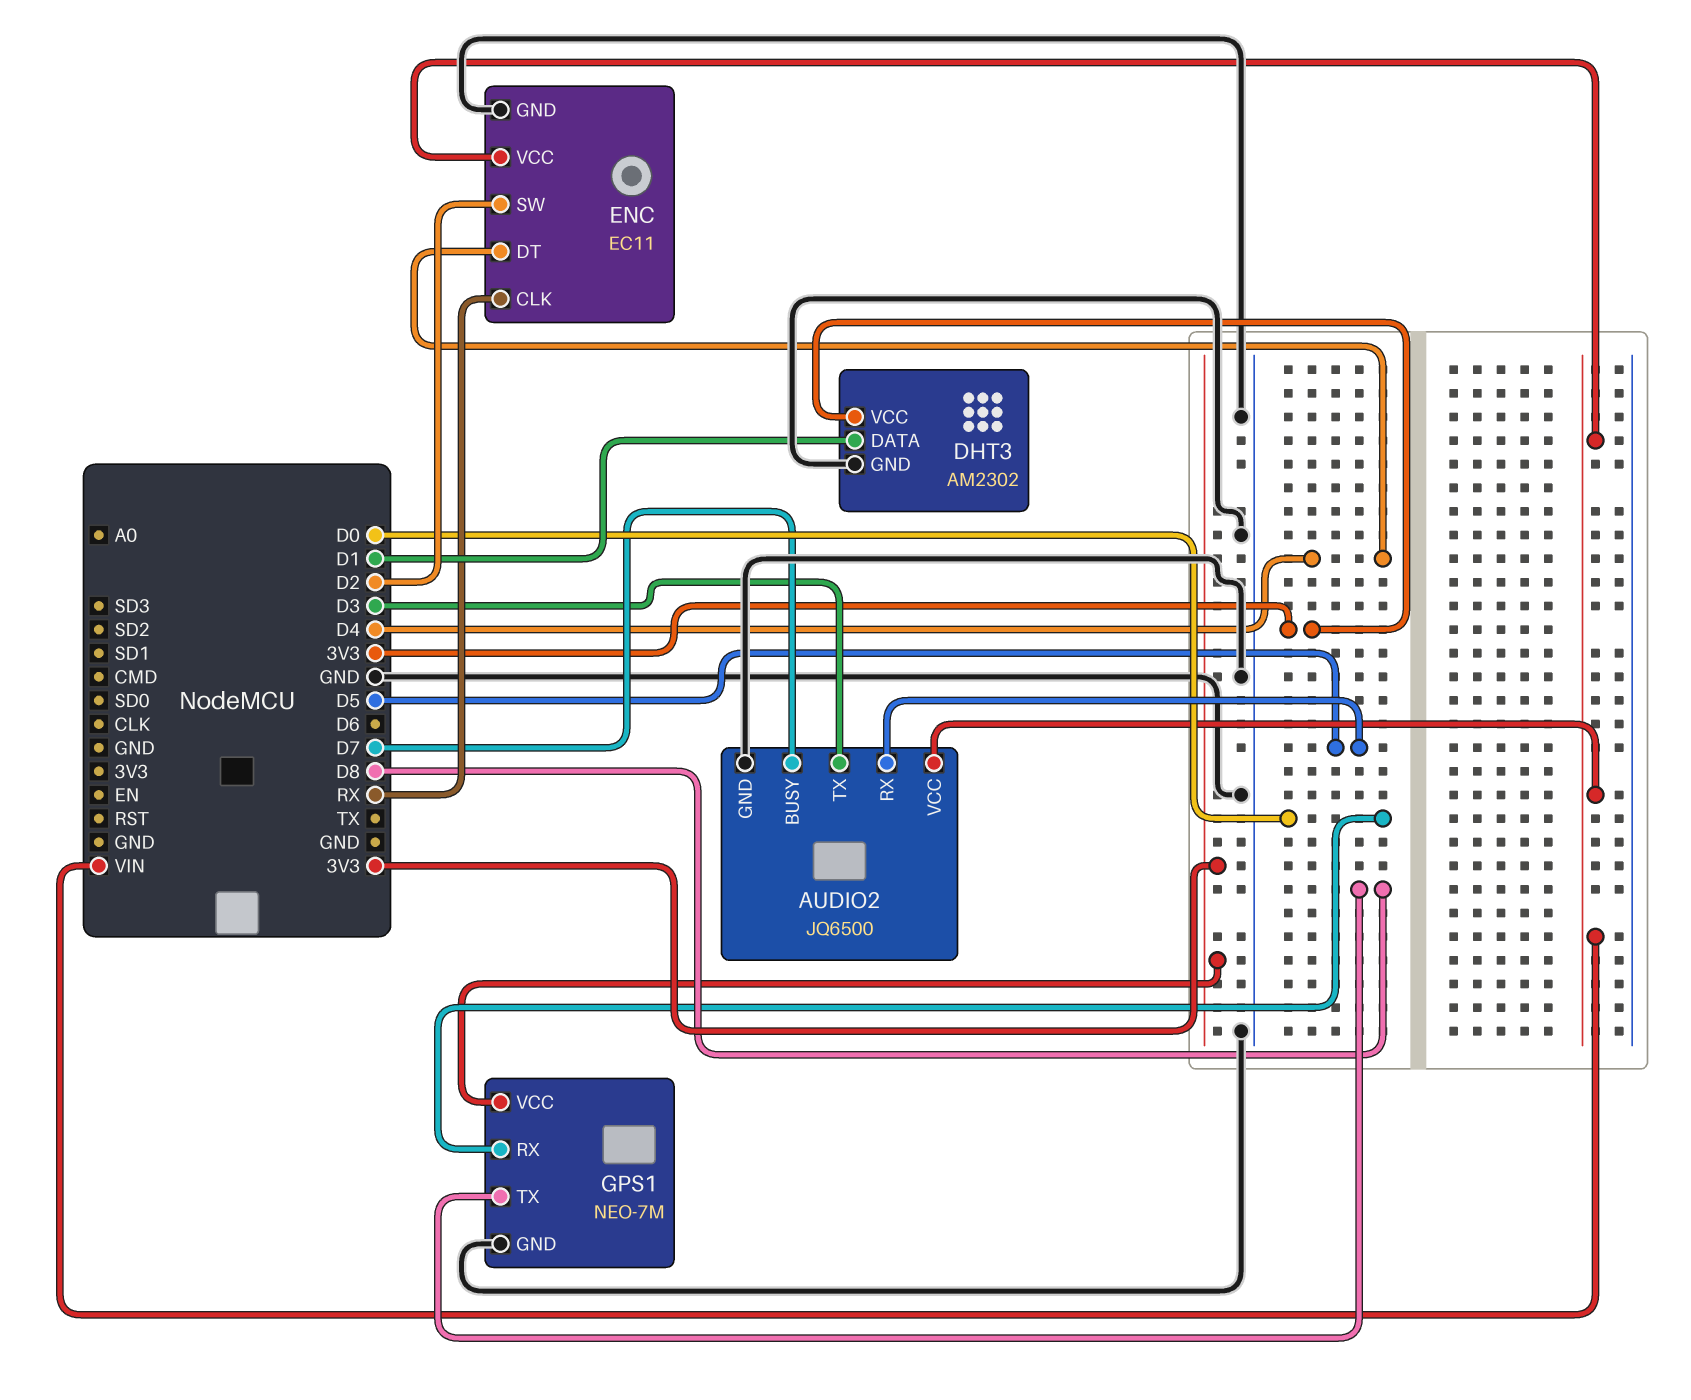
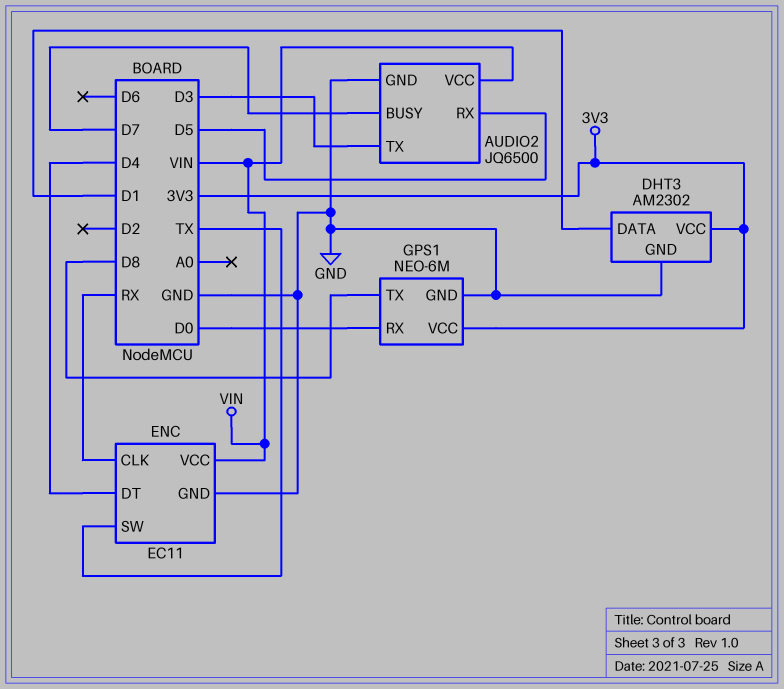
ENC pin SW: D2 -> TX
GPS1: NEO-7M -> NEO-6M

